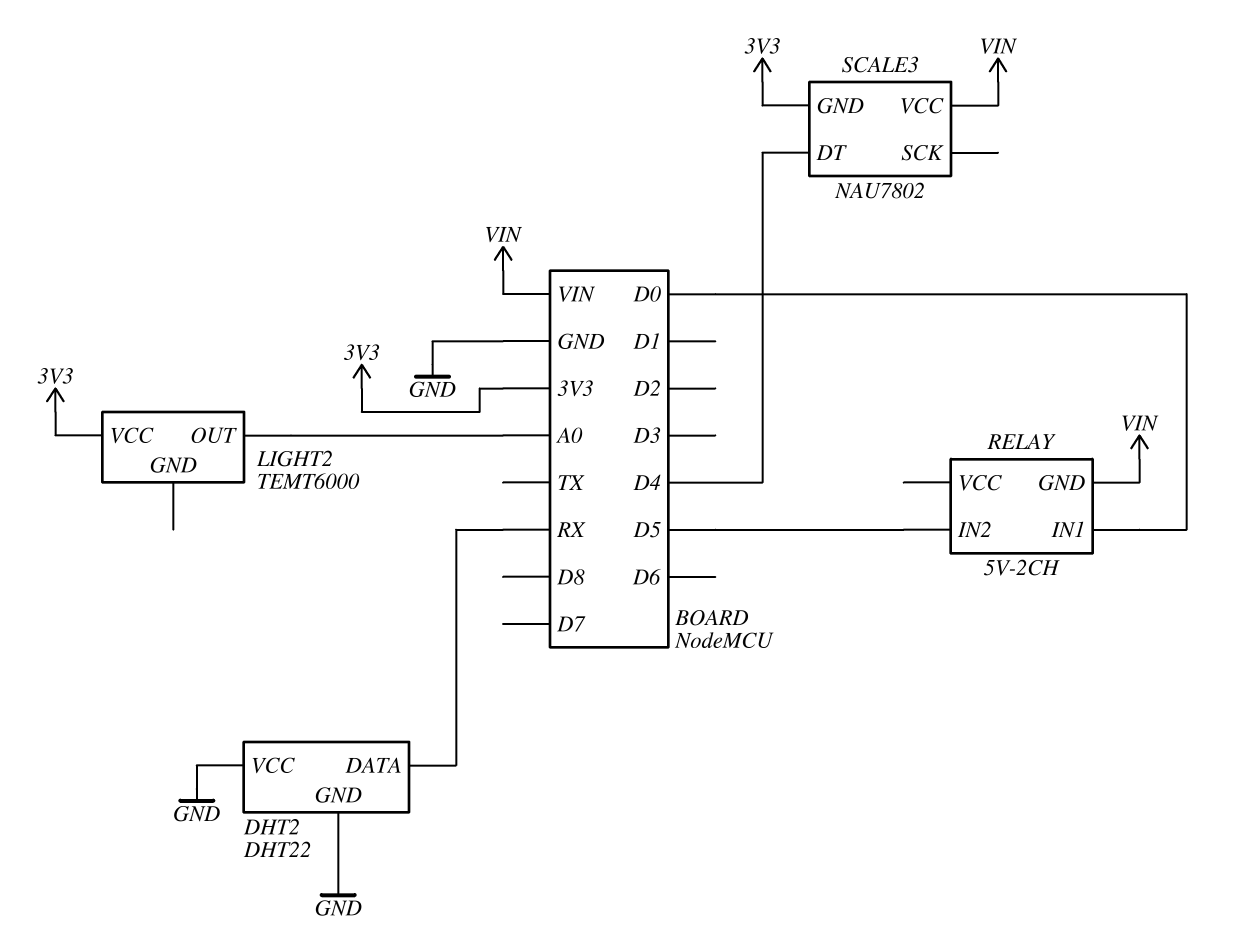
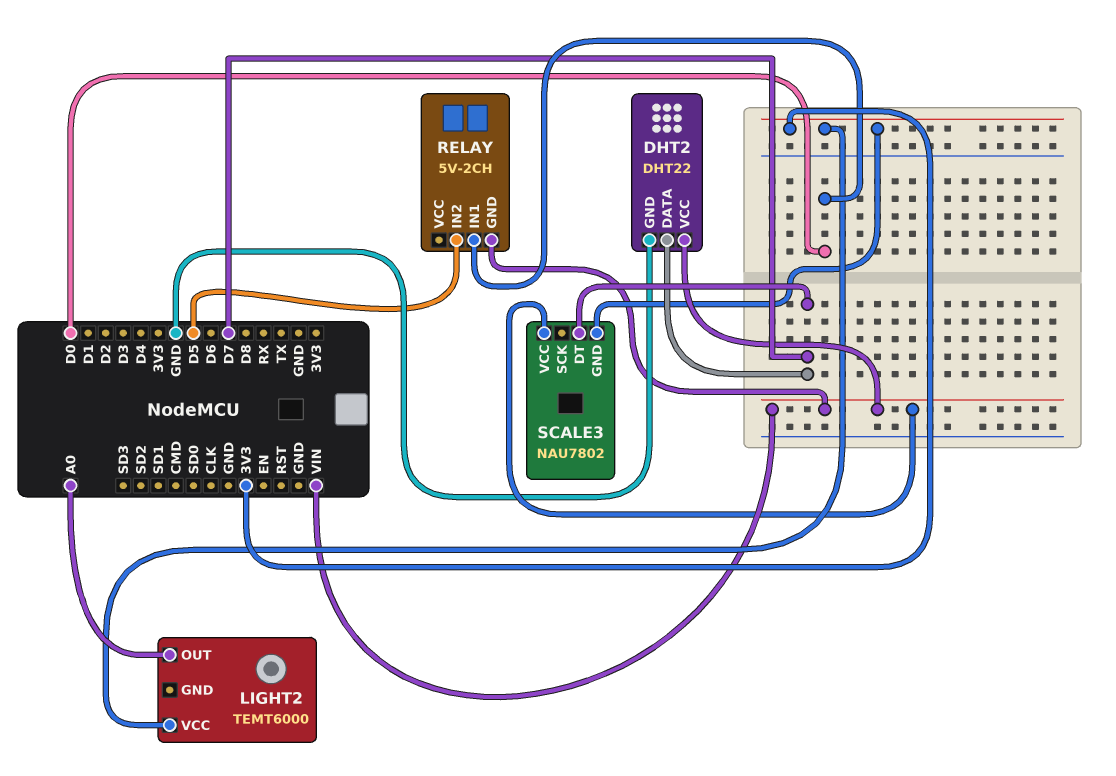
DHT2 pin DATA: RX -> D7
DHT2 pin VCC: GND -> VIN
SCALE3 pin DT: D4 -> D7

